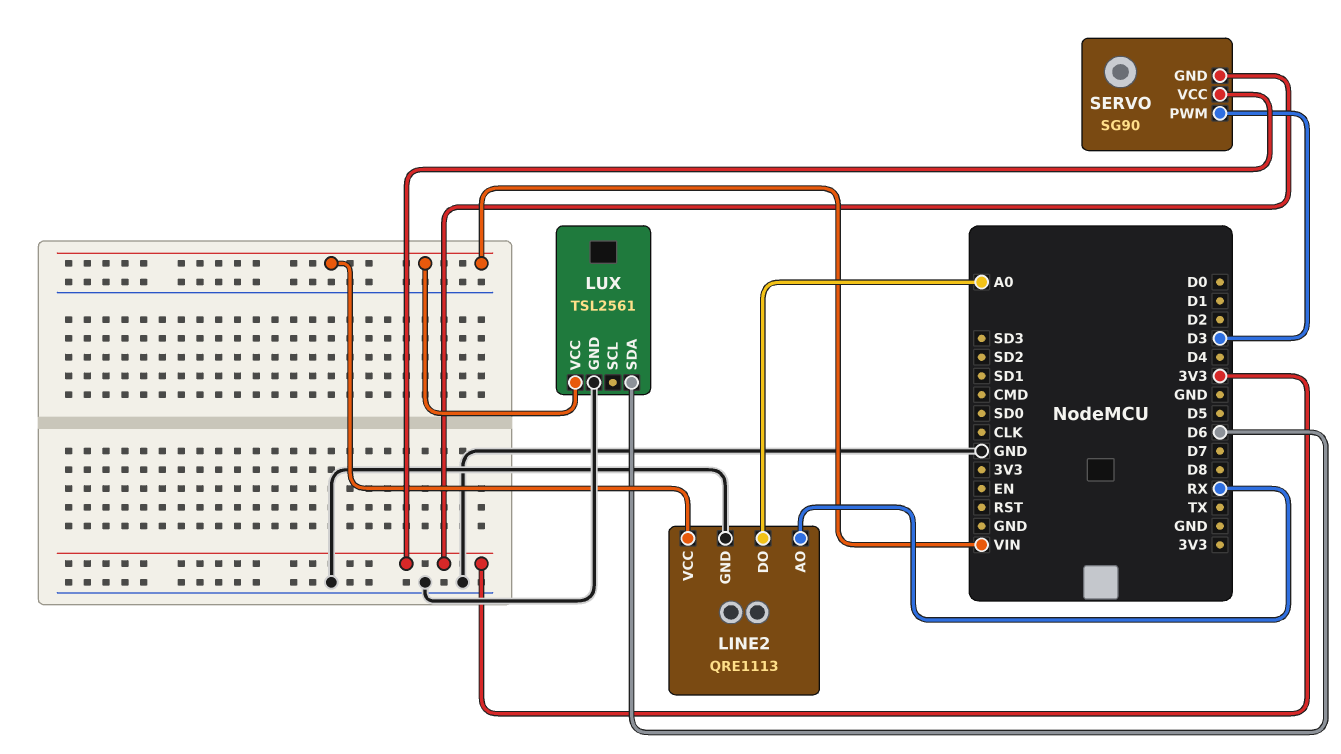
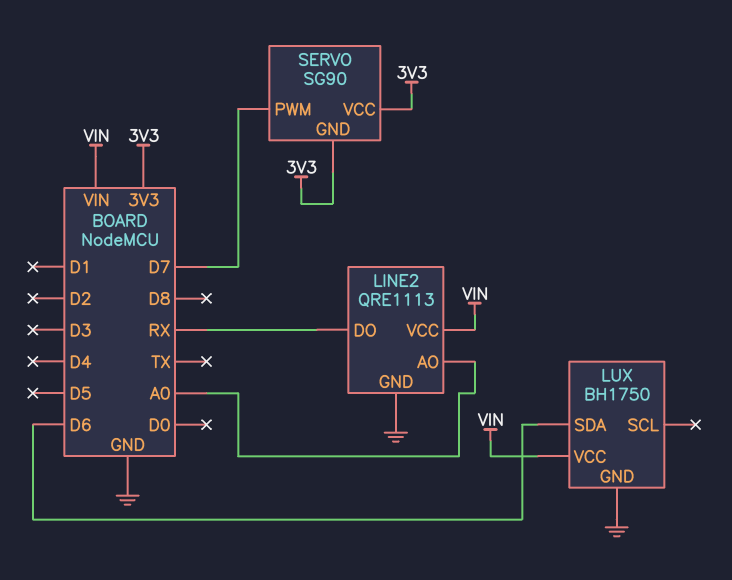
LINE2 pin AO: RX -> A0
LINE2 pin DO: A0 -> RX
LUX: TSL2561 -> BH1750
SERVO pin PWM: D3 -> D7

